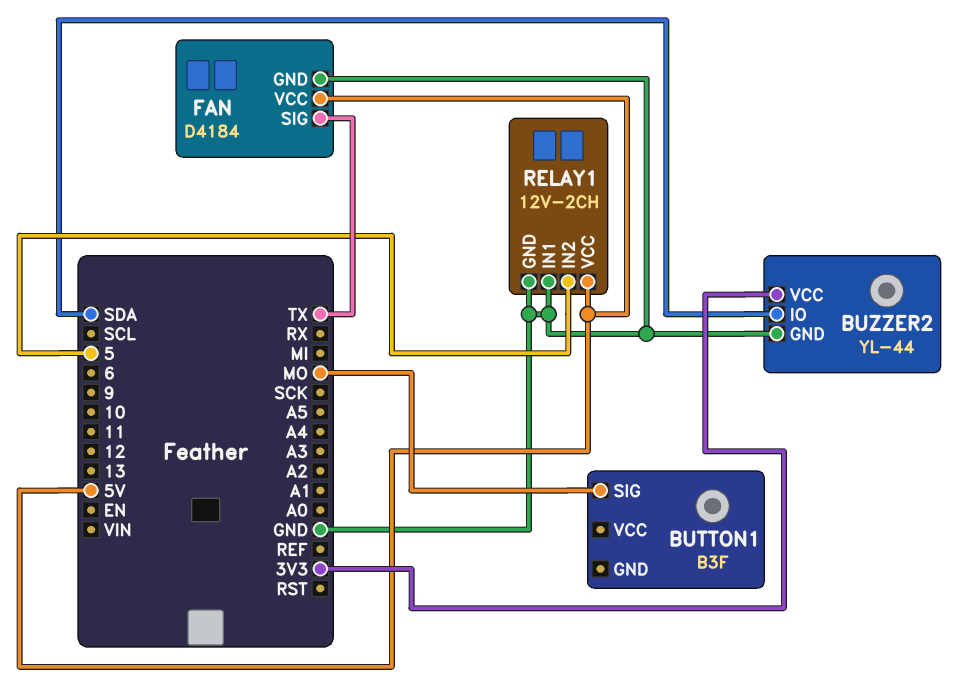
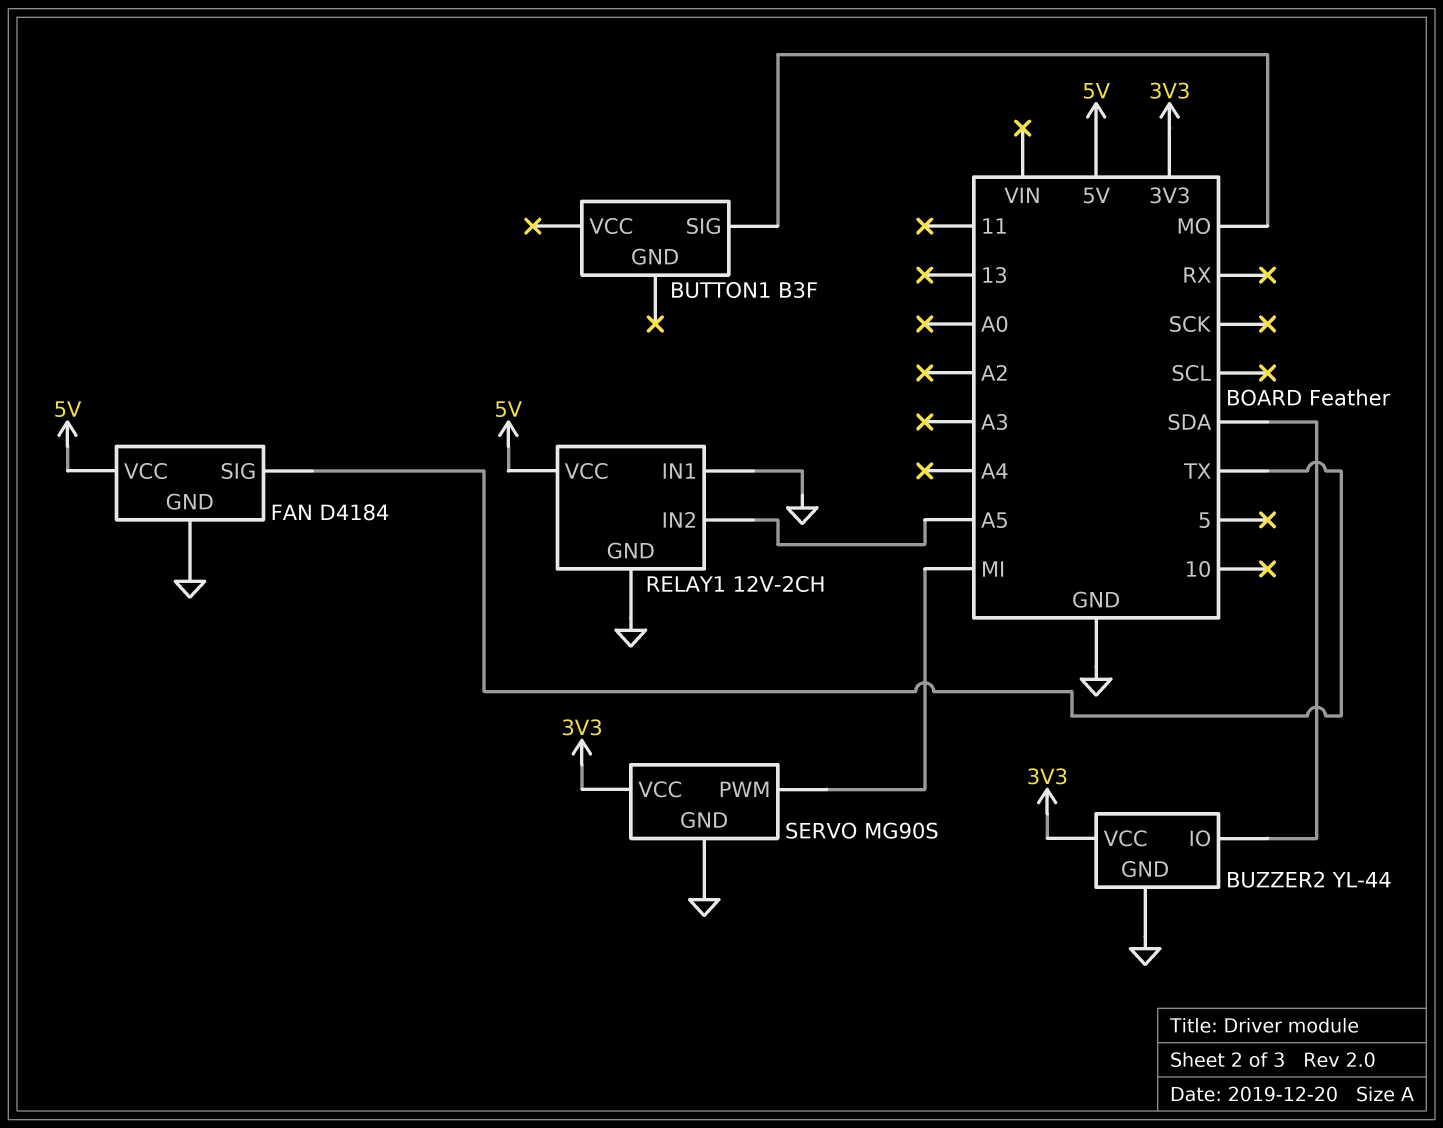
RELAY1 pin IN2: 5 -> A5
SERVO: none -> MG90S
SERVO pin GND: none -> GND
SERVO pin PWM: none -> MI
SERVO pin VCC: none -> 3V3

